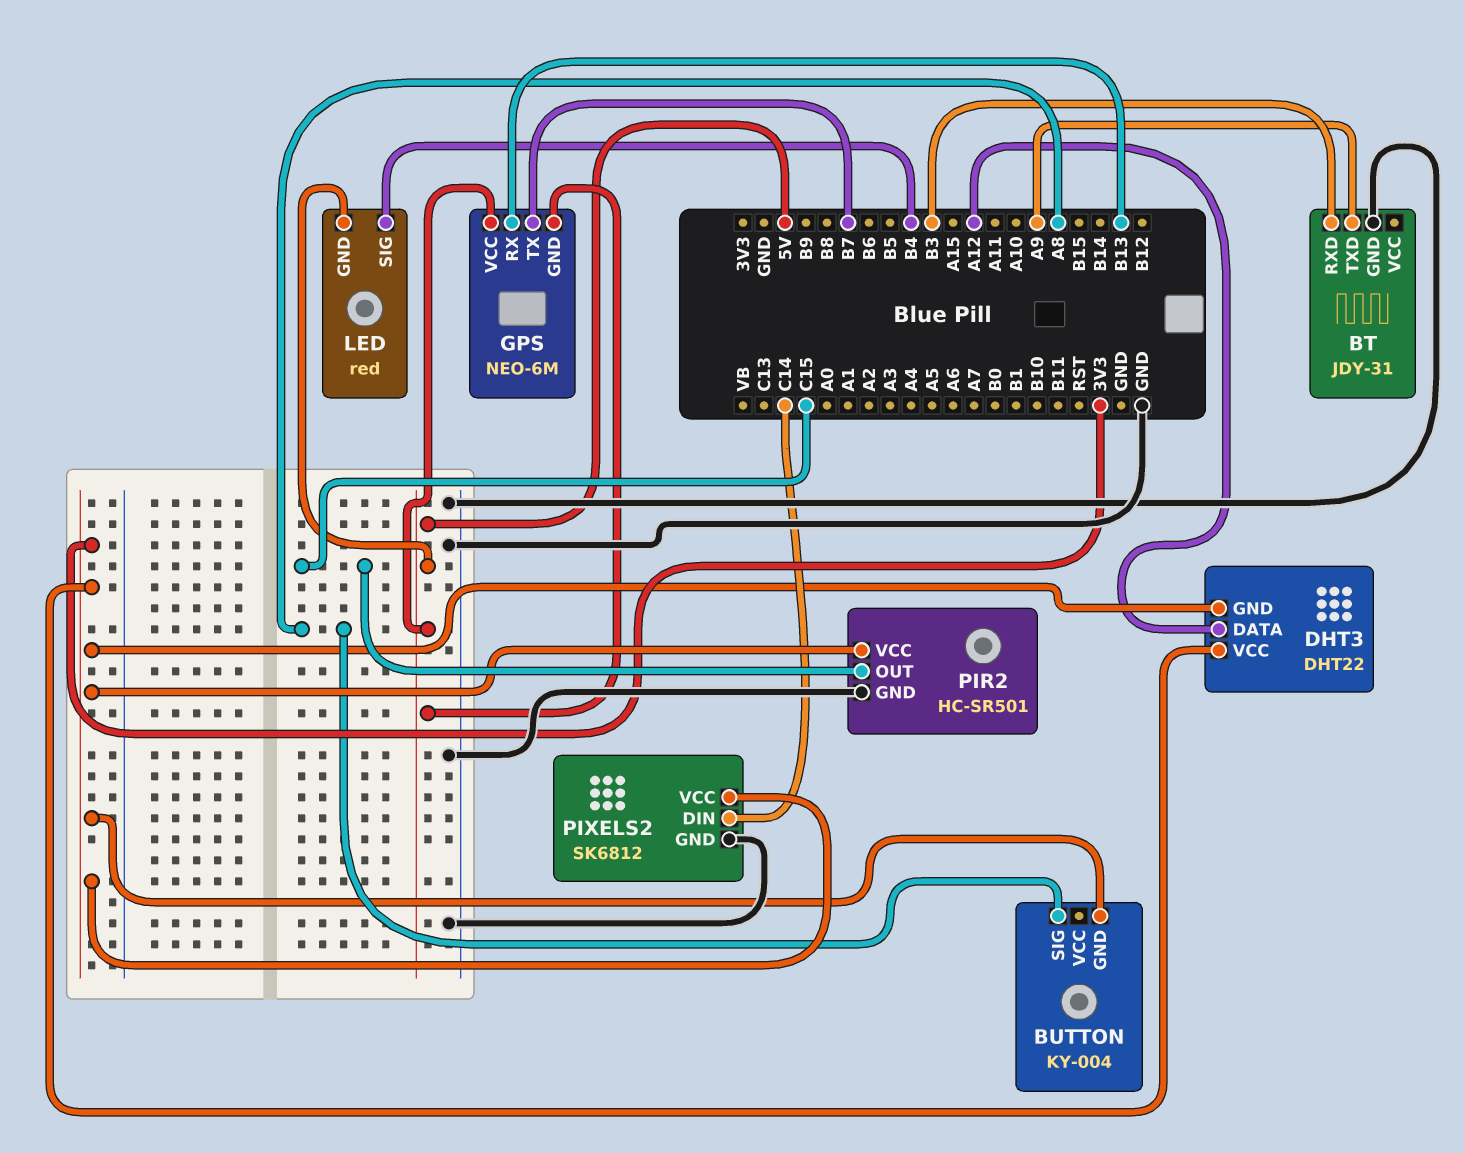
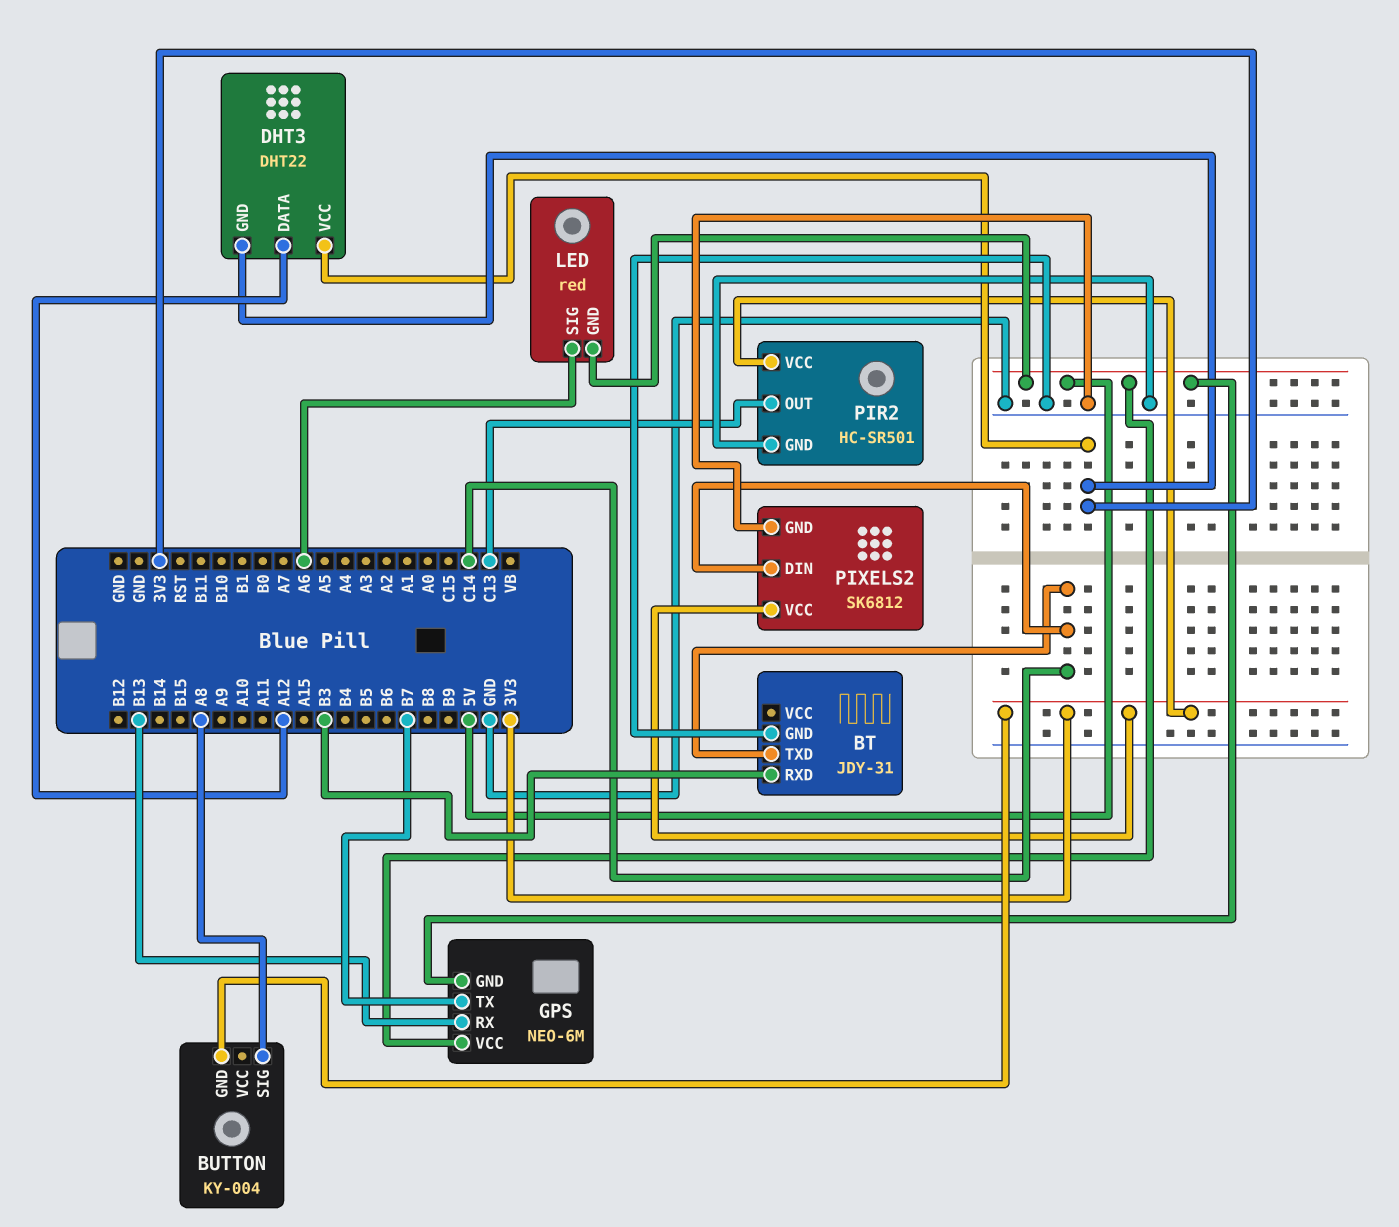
BT pin TXD: A9 -> C14
LED pin SIG: B4 -> A6
PIR2 pin OUT: C15 -> C13

